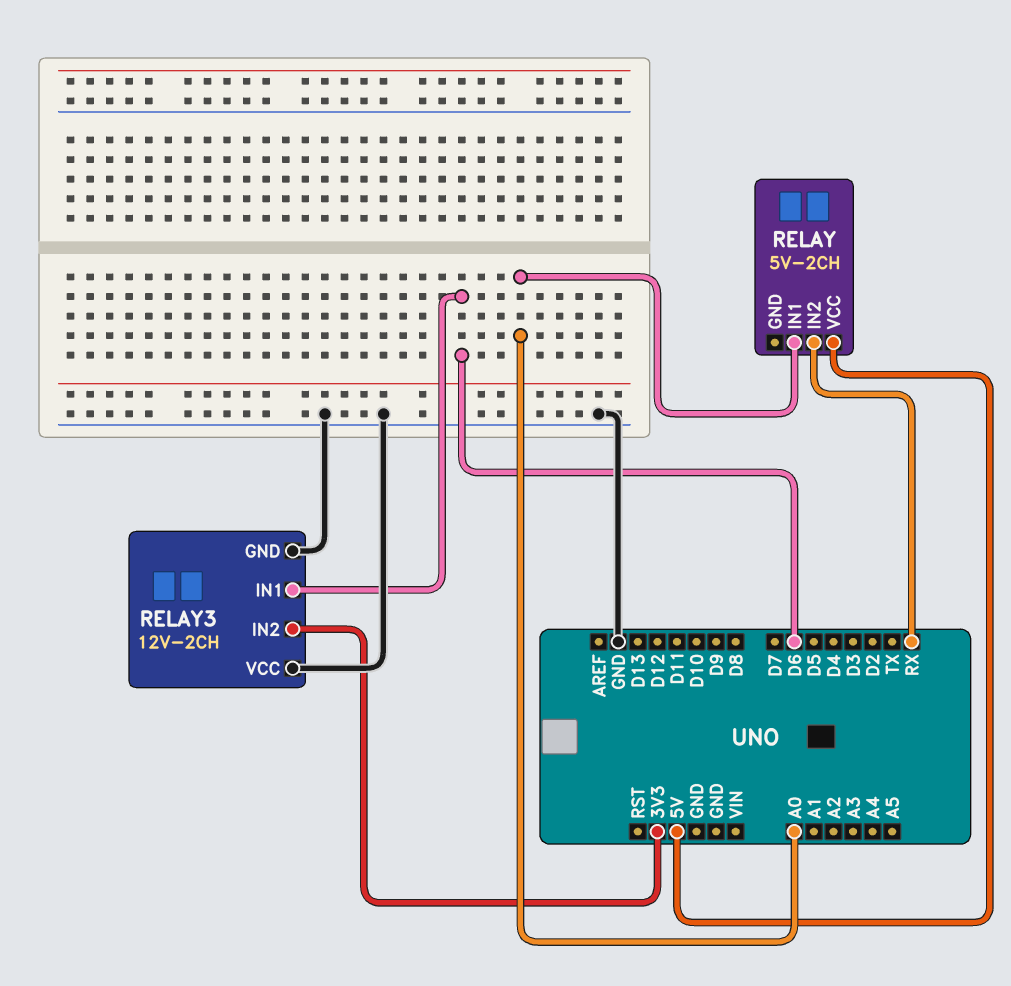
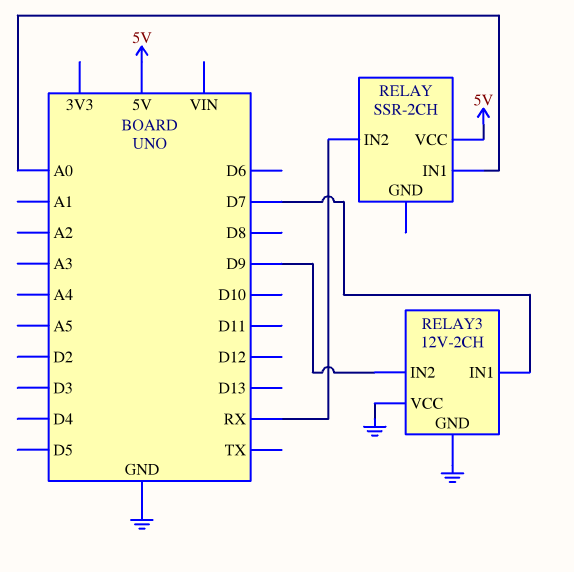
RELAY: 5V-2CH -> SSR-2CH
RELAY3 pin IN1: D6 -> D7
RELAY3 pin IN2: 3V3 -> D9

